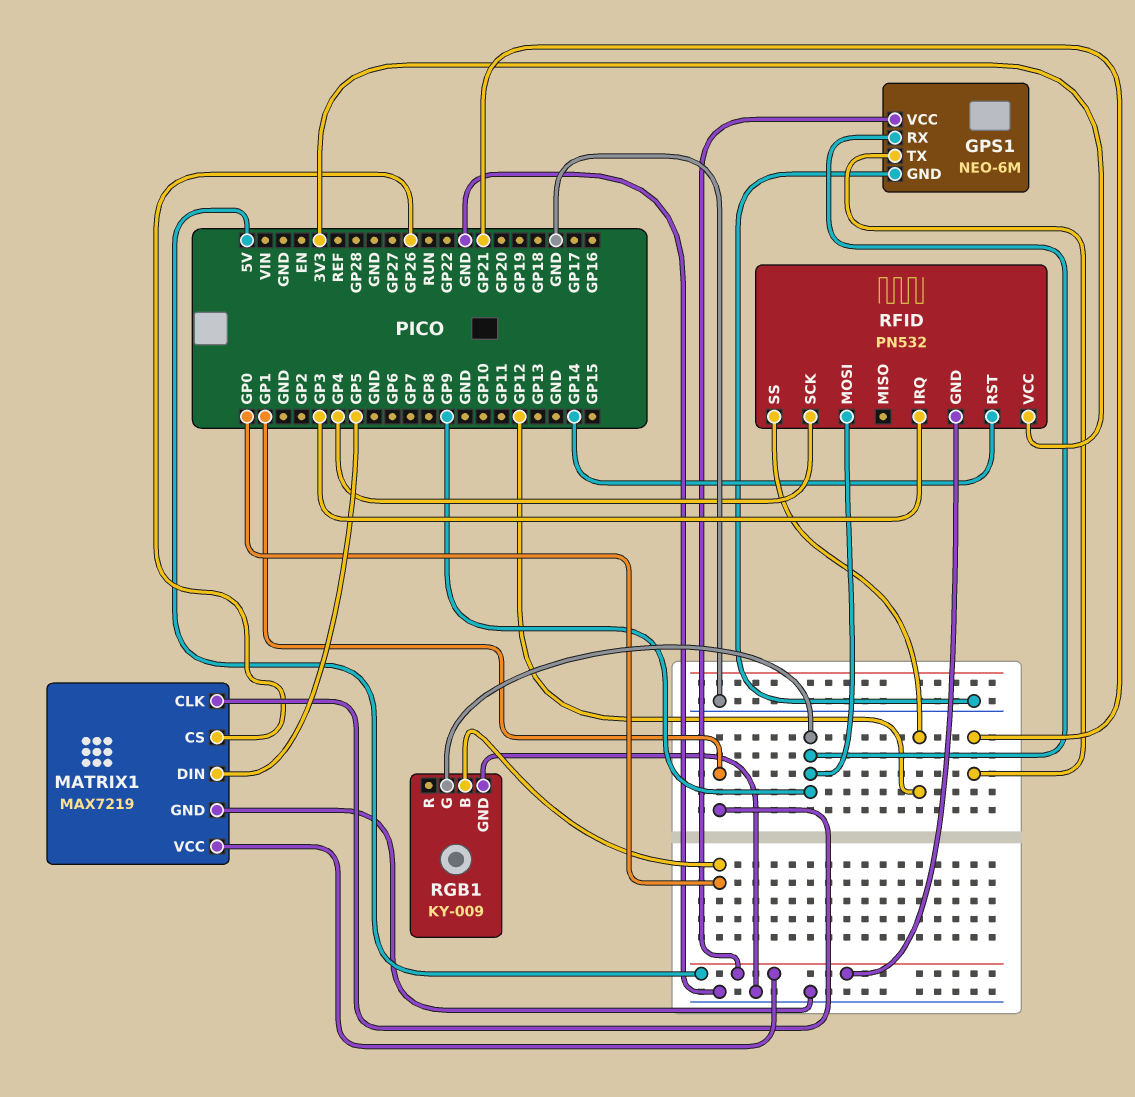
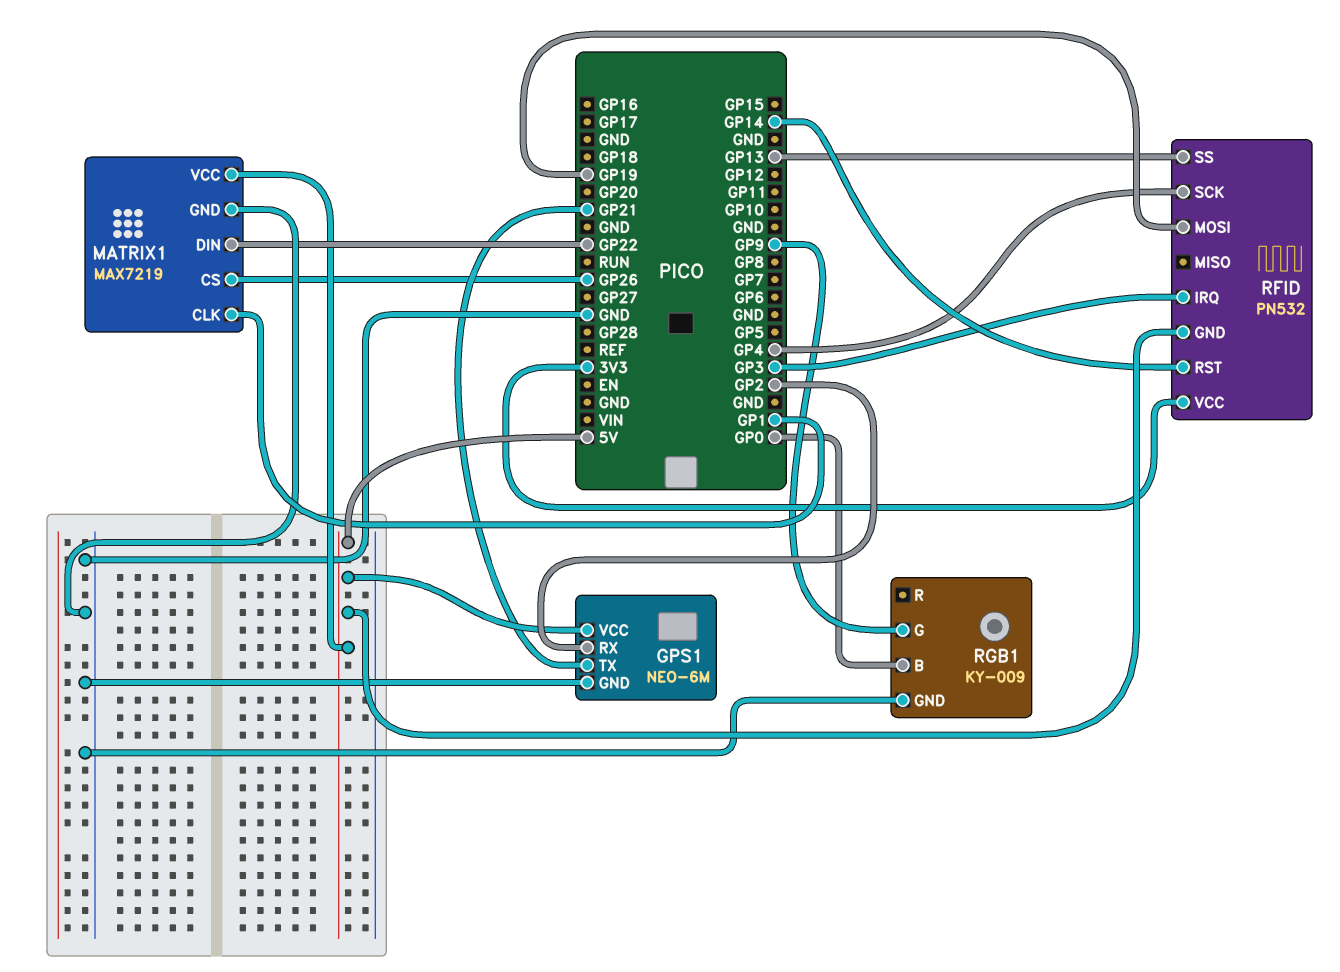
GPS1 pin RX: GP9 -> GP2
MATRIX1 pin DIN: GP5 -> GP22
RFID pin MOSI: GP9 -> GP19
RFID pin SS: GP12 -> GP13

